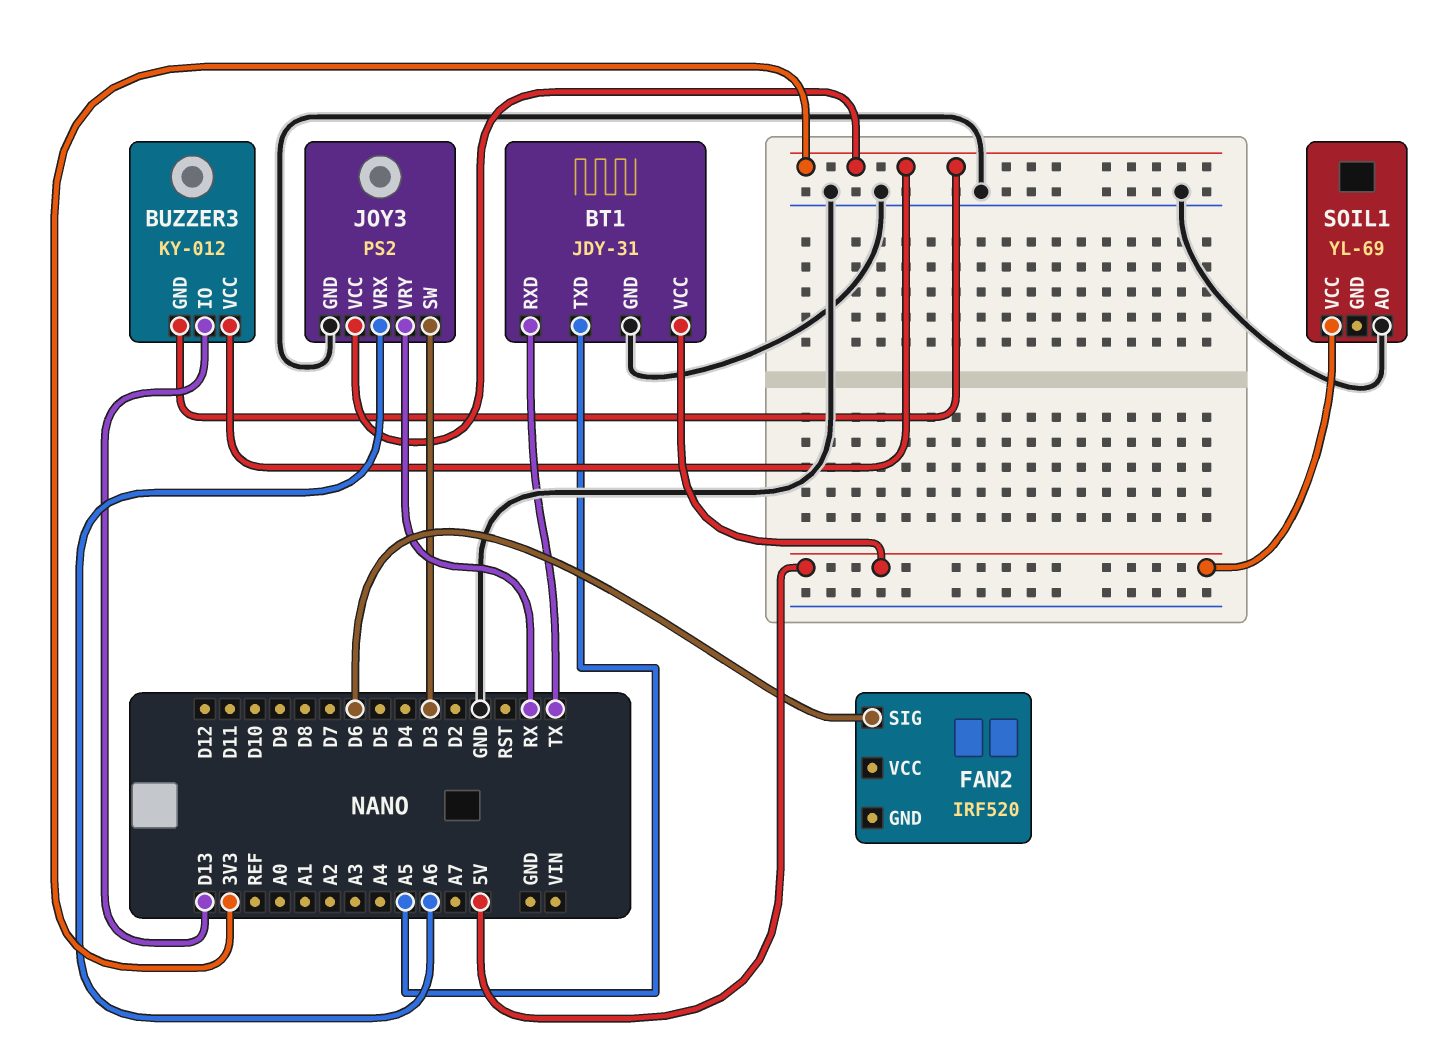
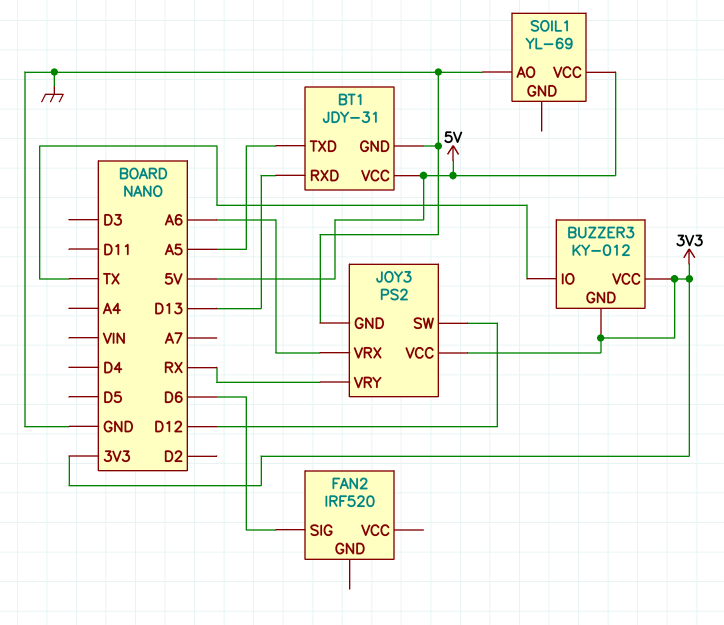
BT1 pin RXD: TX -> D13
BUZZER3 pin IO: D13 -> TX
JOY3 pin SW: D3 -> D12

